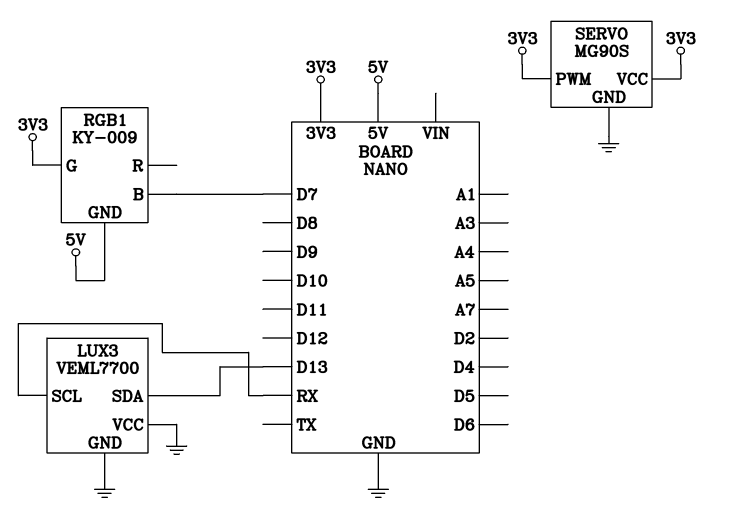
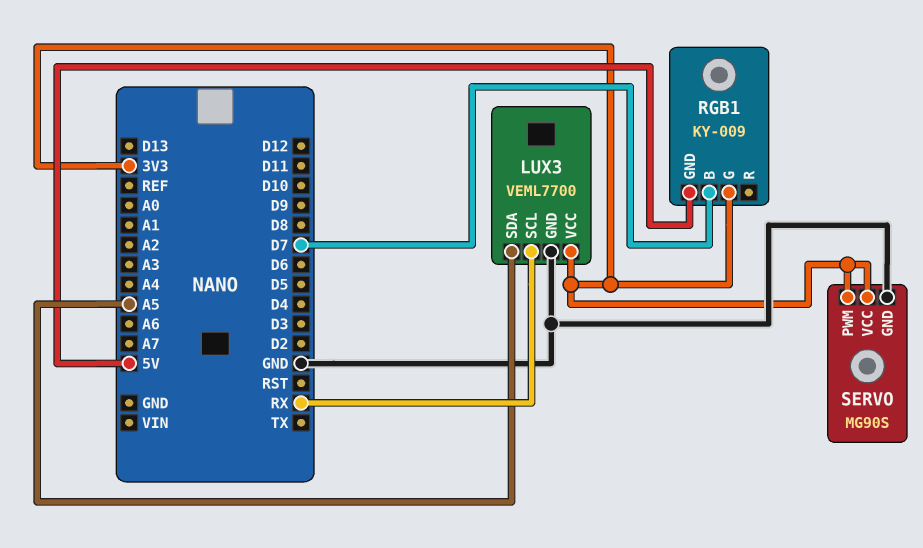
LUX3 pin SDA: D13 -> A5
LUX3 pin VCC: GND -> 3V3

